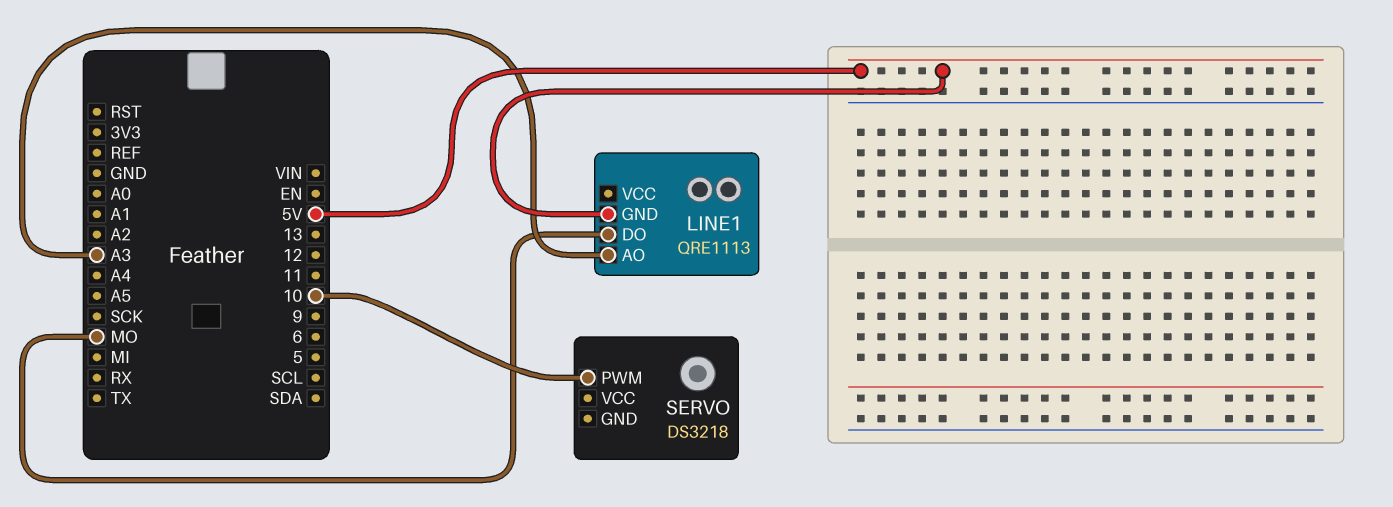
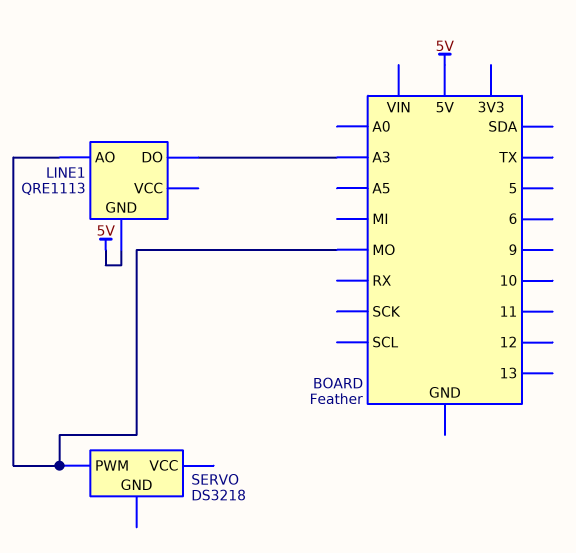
LINE1 pin AO: A3 -> MO
LINE1 pin DO: MO -> A3
SERVO pin PWM: 10 -> MO

